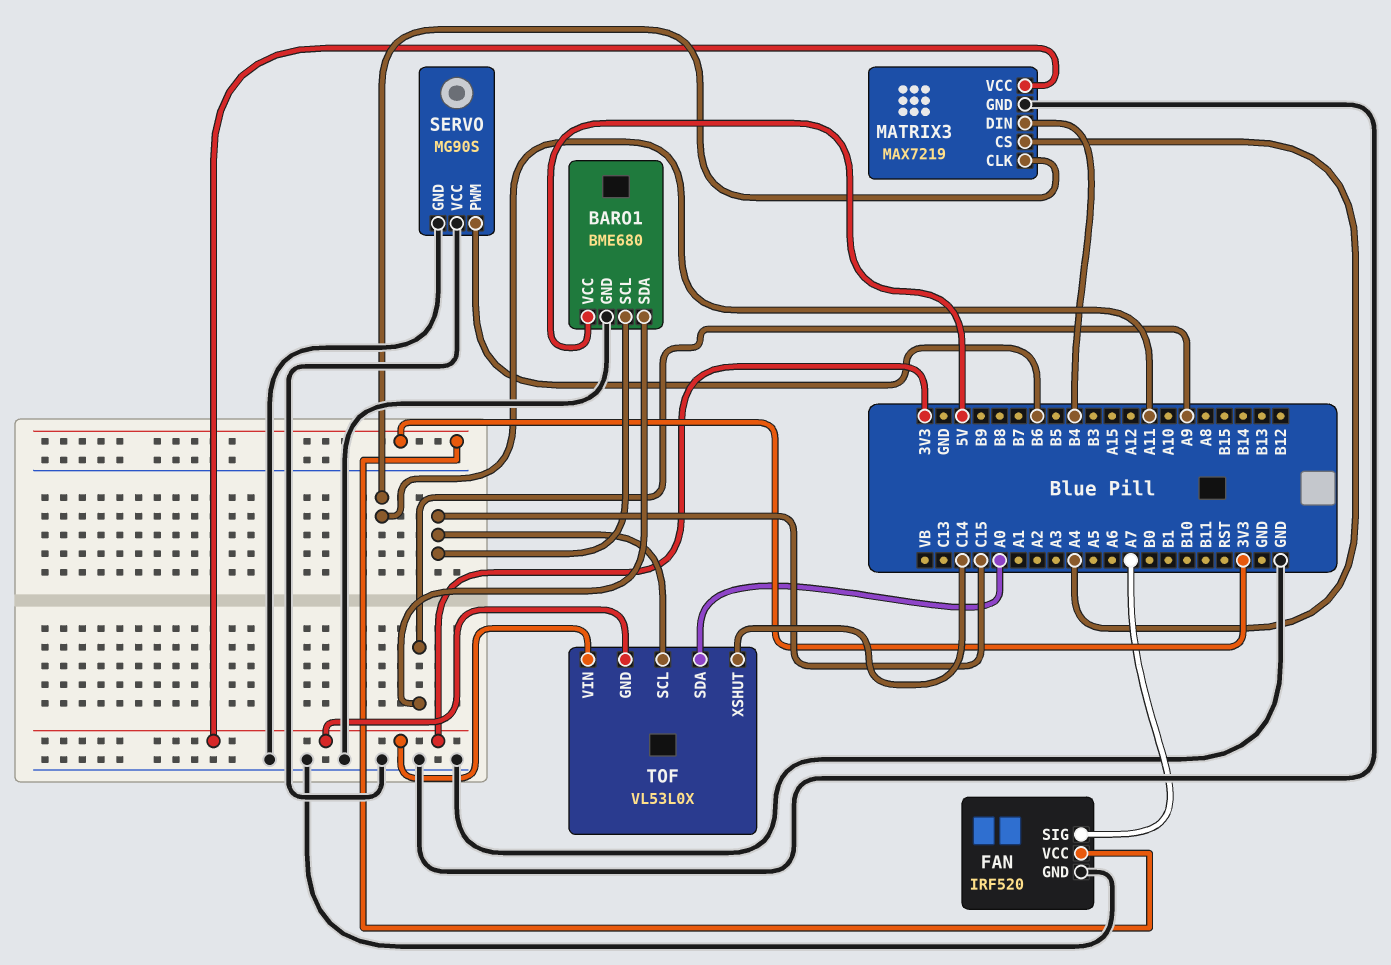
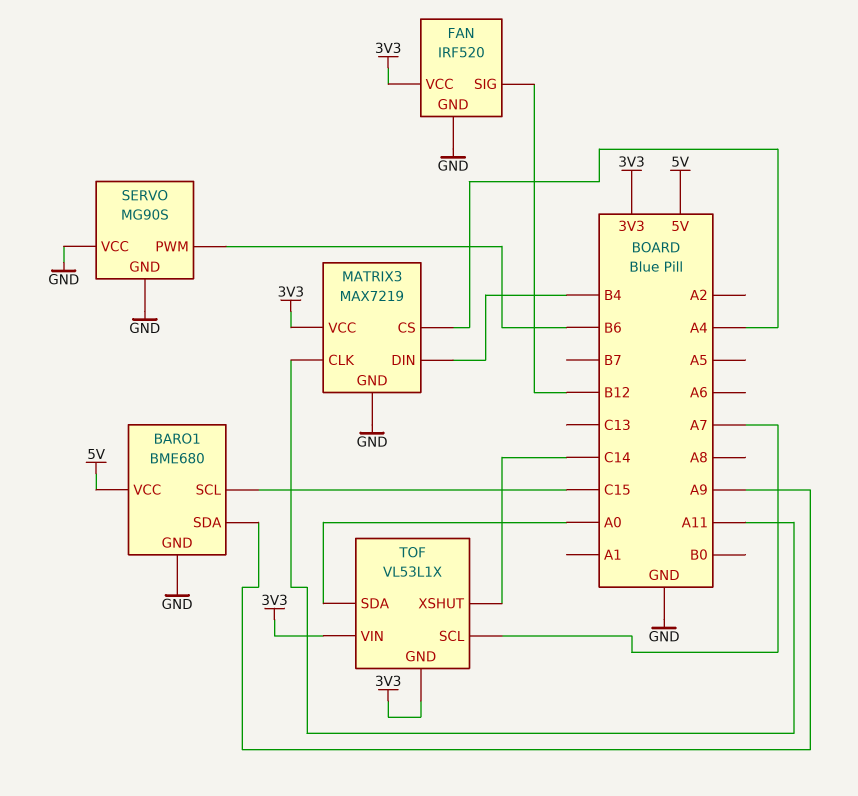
FAN pin SIG: A7 -> B12
TOF: VL53L0X -> VL53L1X
TOF pin SCL: C15 -> A7

